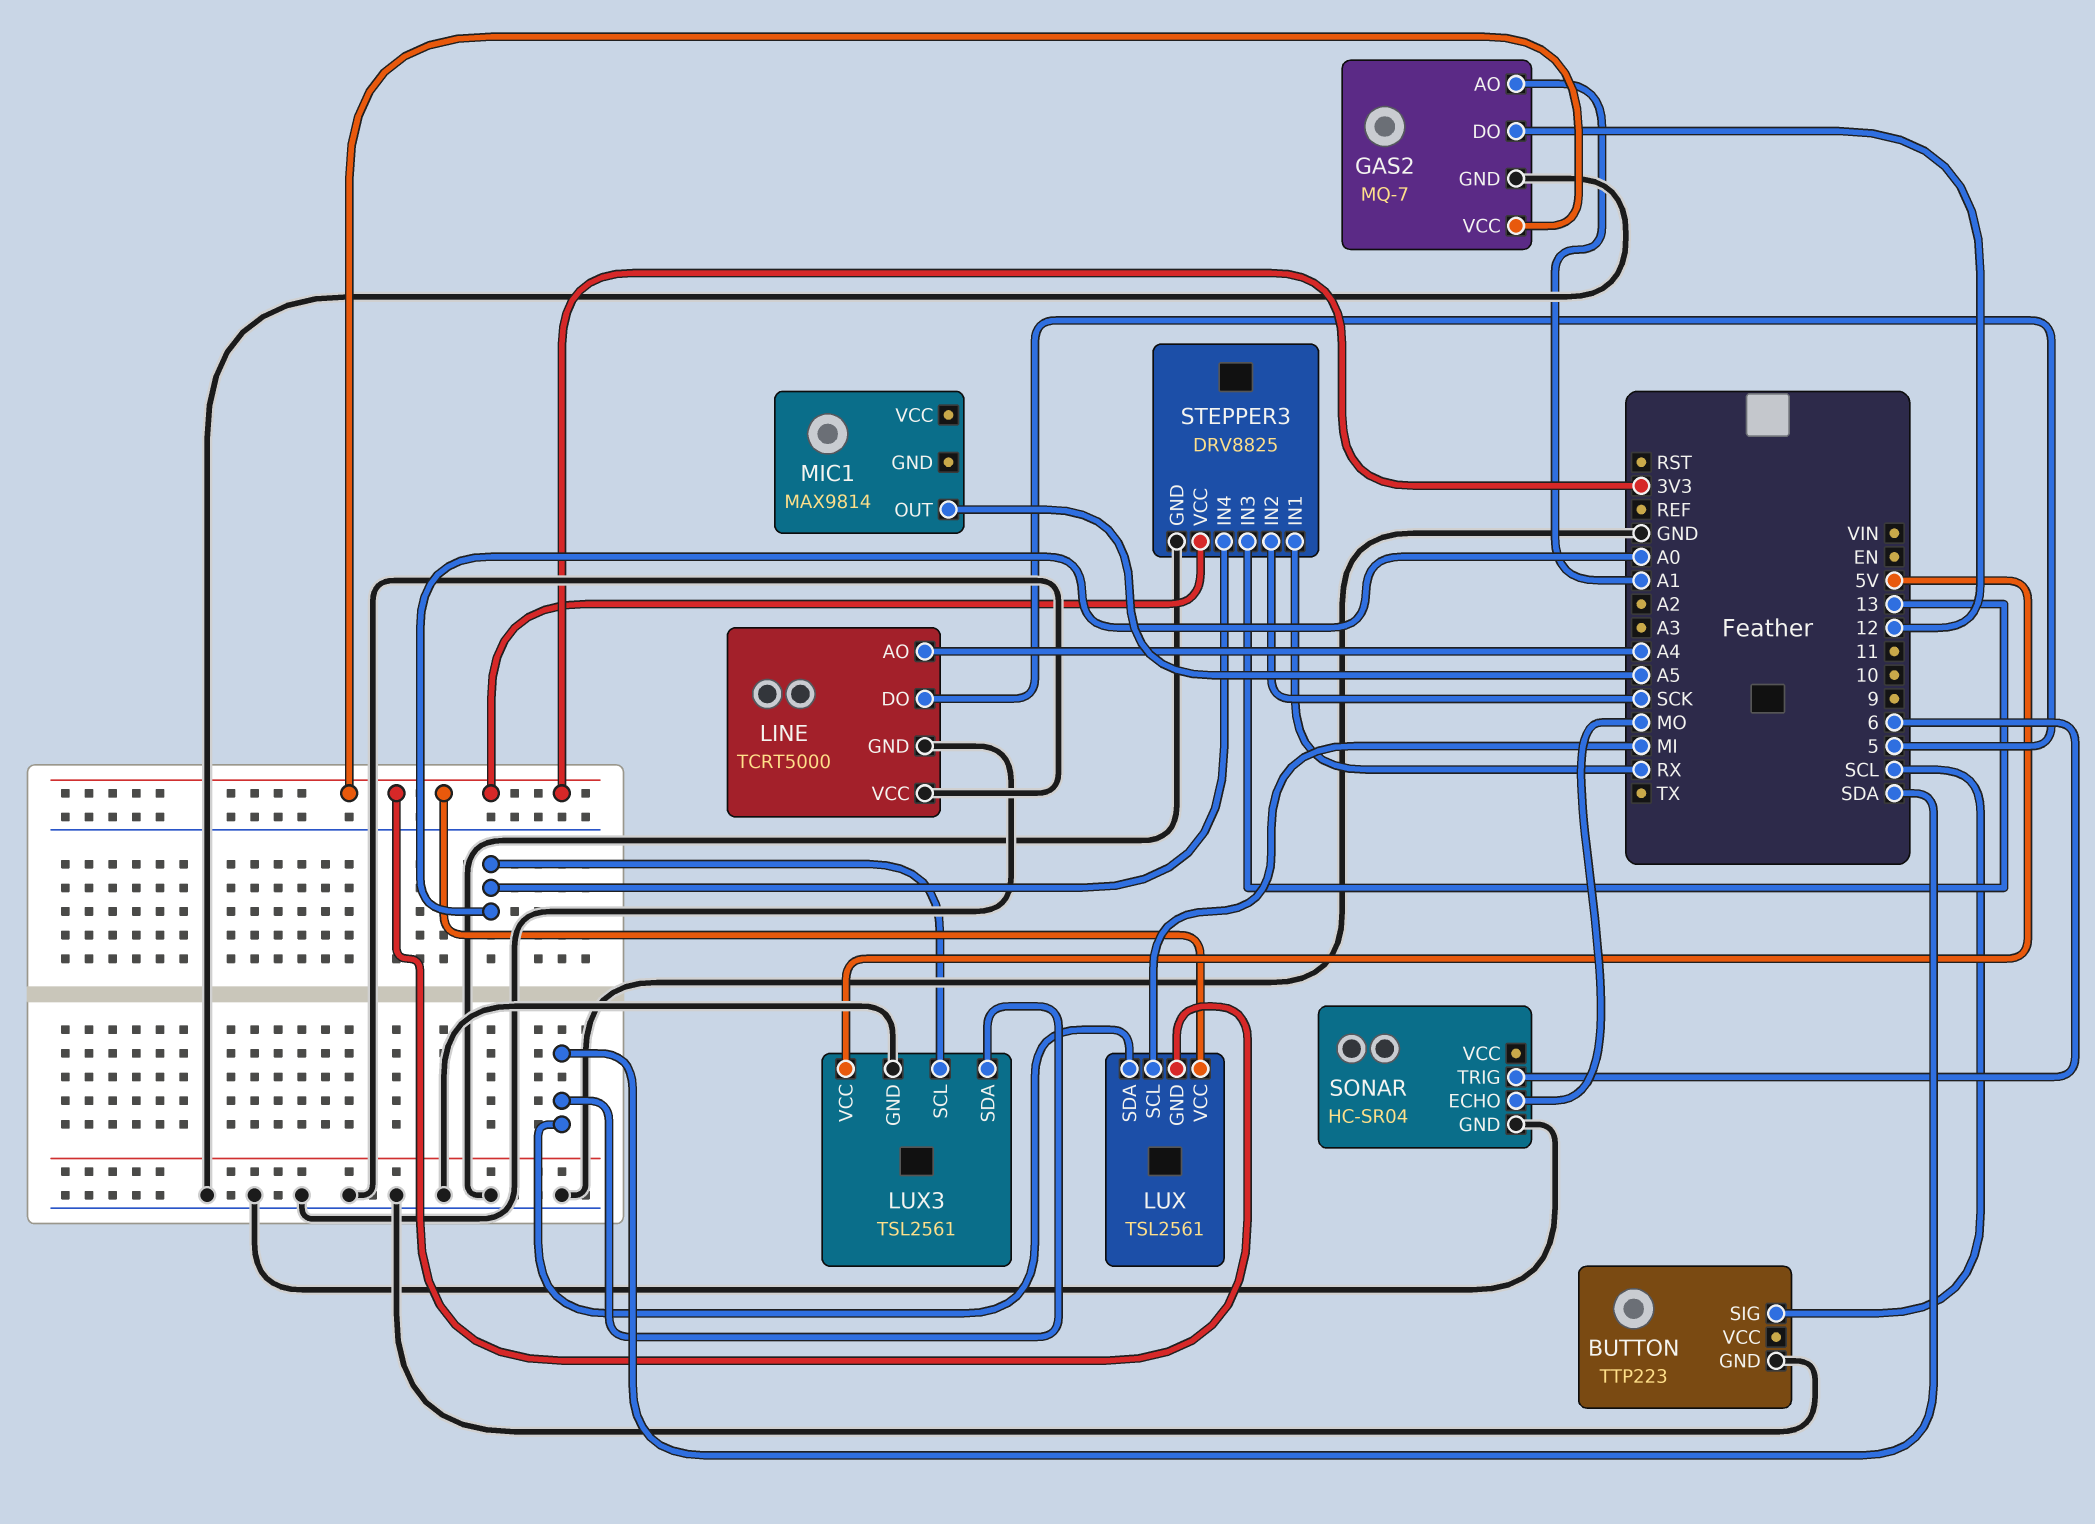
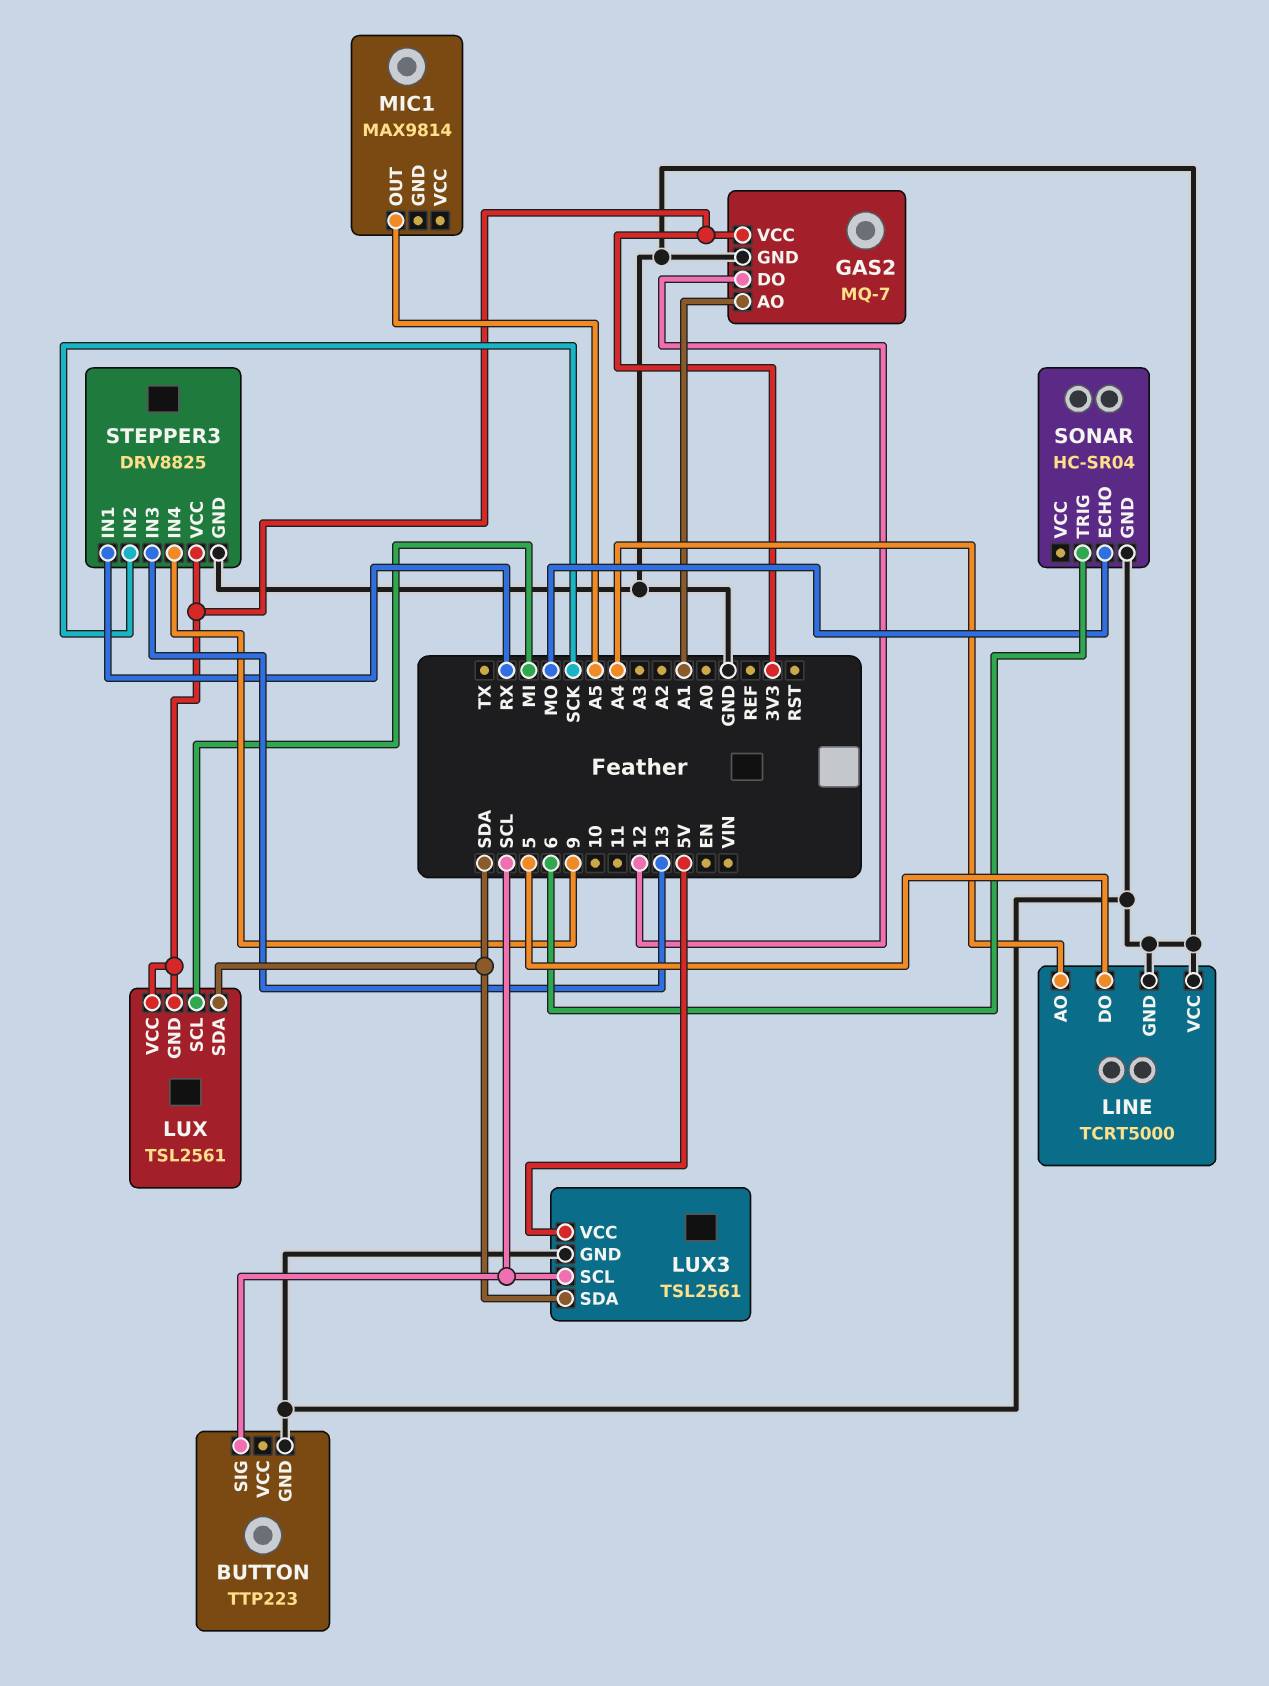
LUX3 pin SCL: A0 -> SCL
STEPPER3 pin IN4: A0 -> 9

